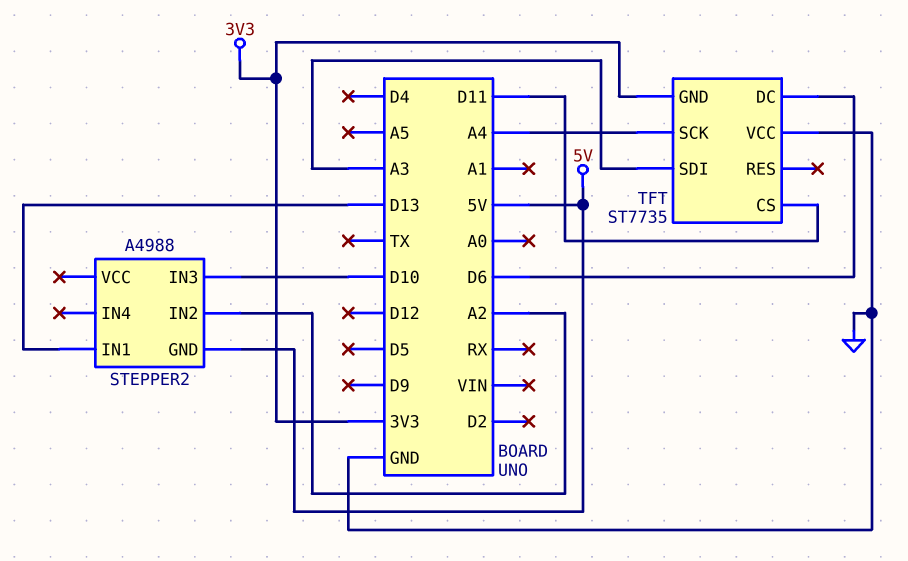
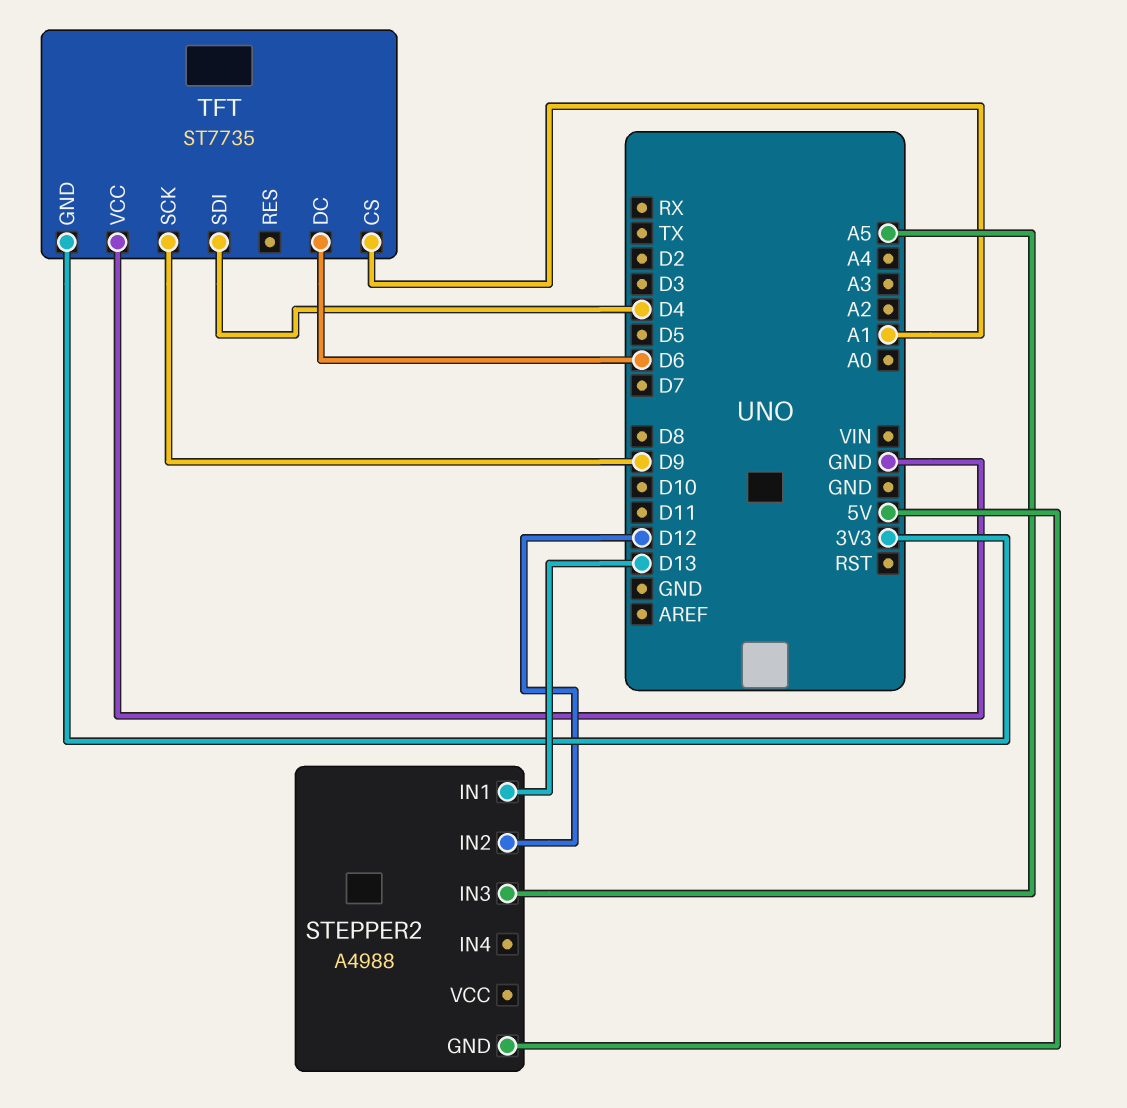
STEPPER2 pin IN2: A2 -> D12
STEPPER2 pin IN3: D10 -> A5
TFT pin CS: D11 -> A1
TFT pin SCK: A4 -> D9
TFT pin SDI: A3 -> D4

